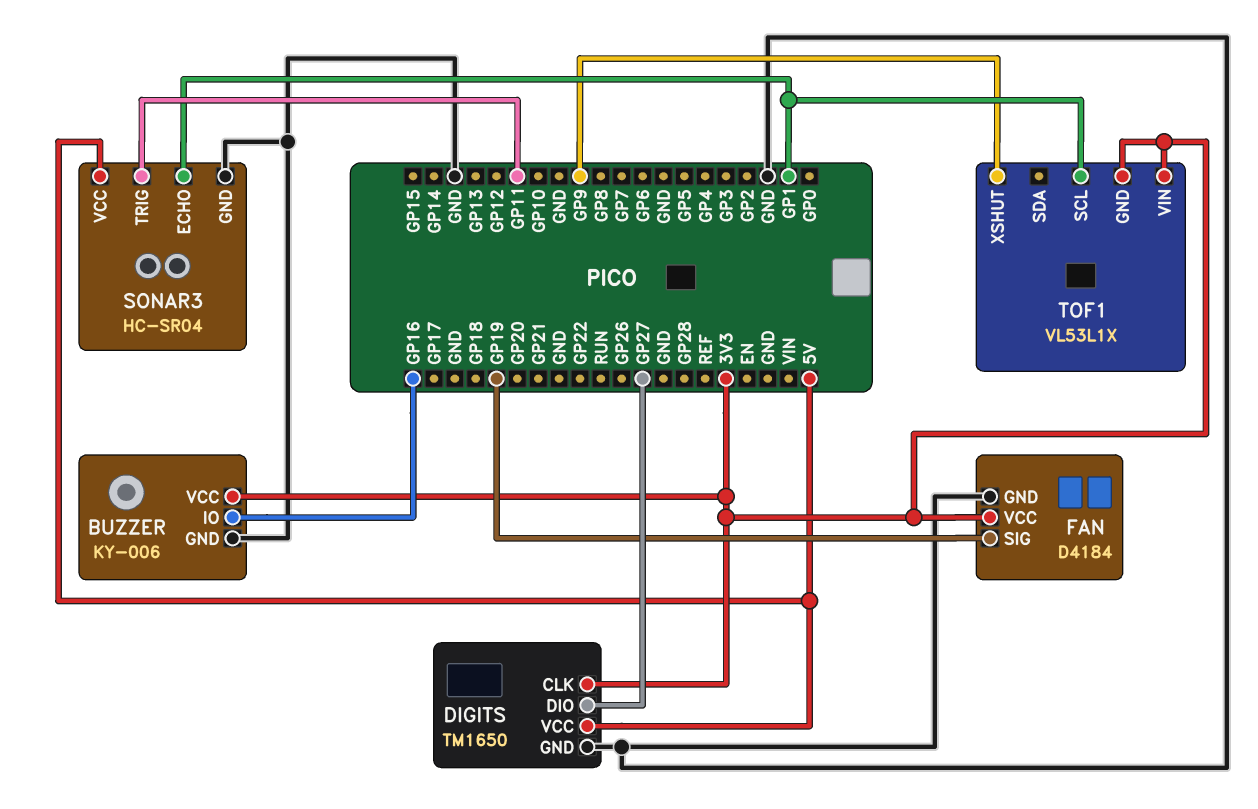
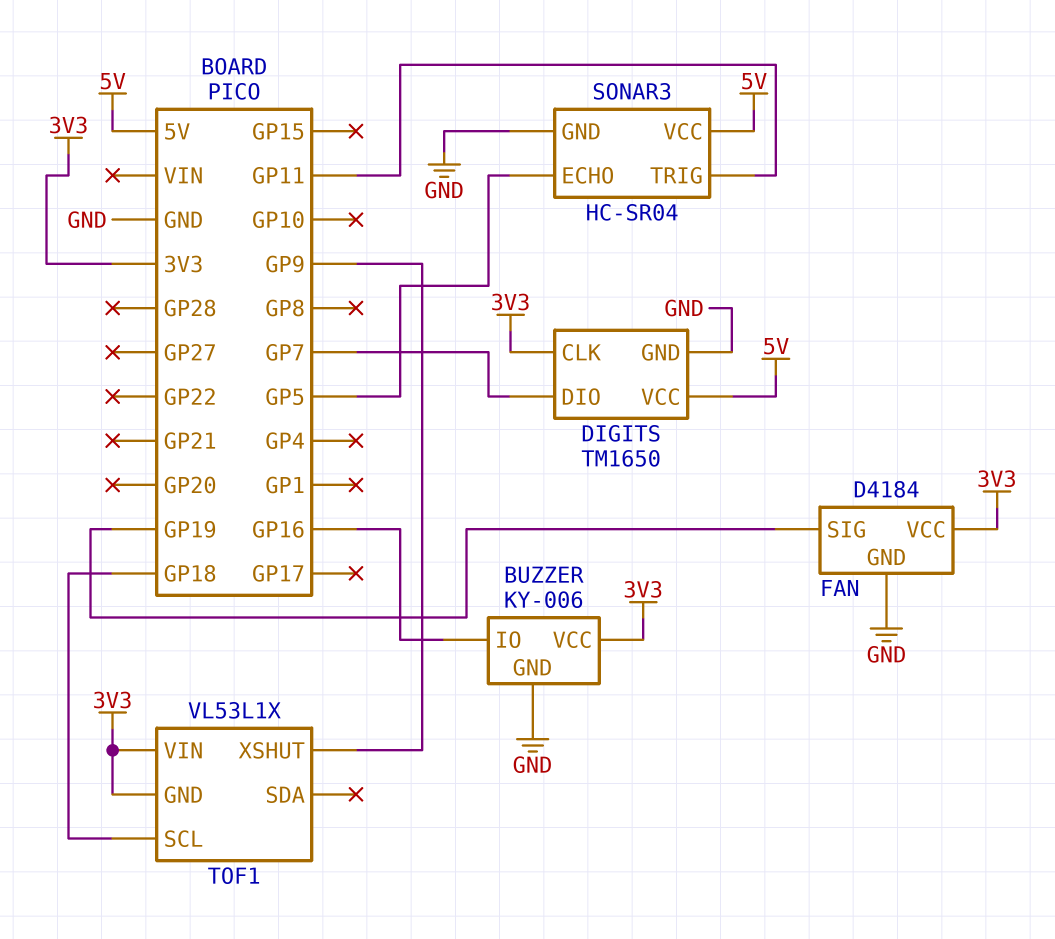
DIGITS pin DIO: GP27 -> GP7
SONAR3 pin ECHO: GP1 -> GP5
TOF1 pin SCL: GP1 -> GP18

